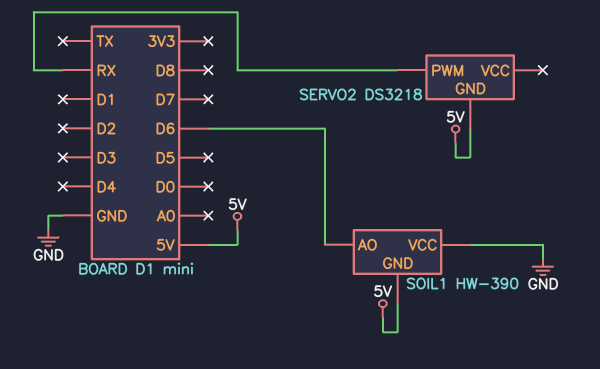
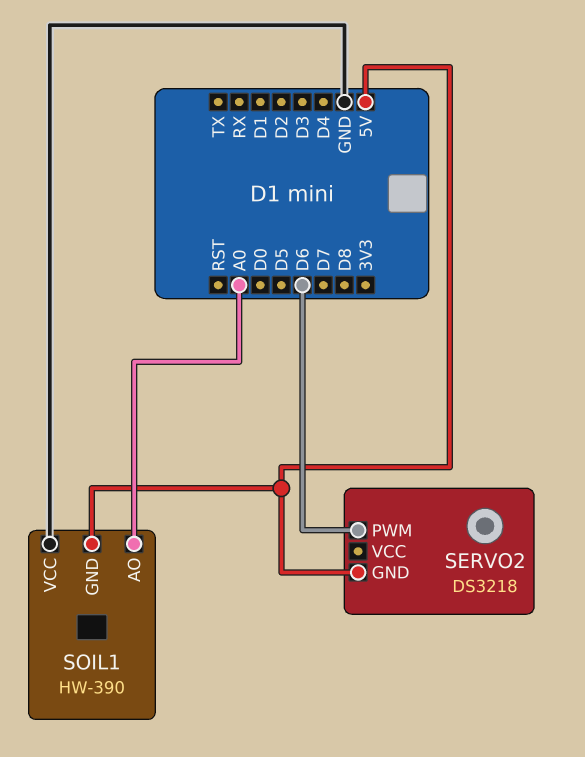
SERVO2 pin PWM: RX -> D6
SOIL1 pin AO: D6 -> A0

